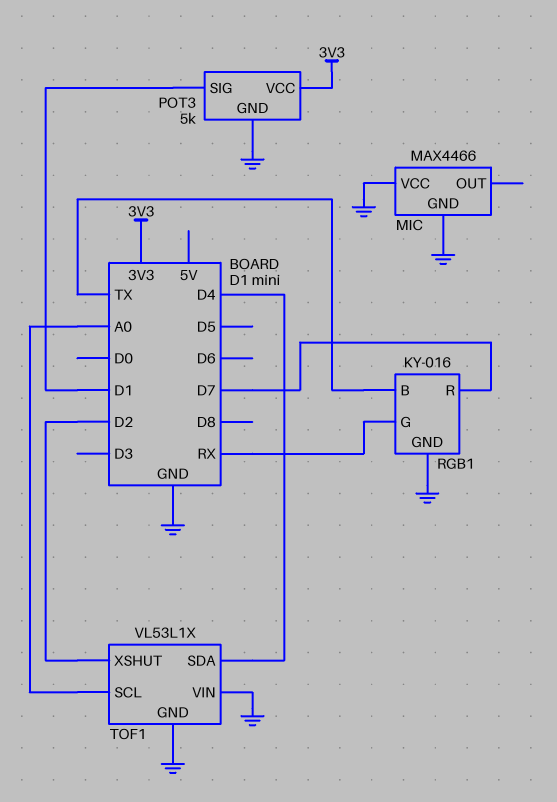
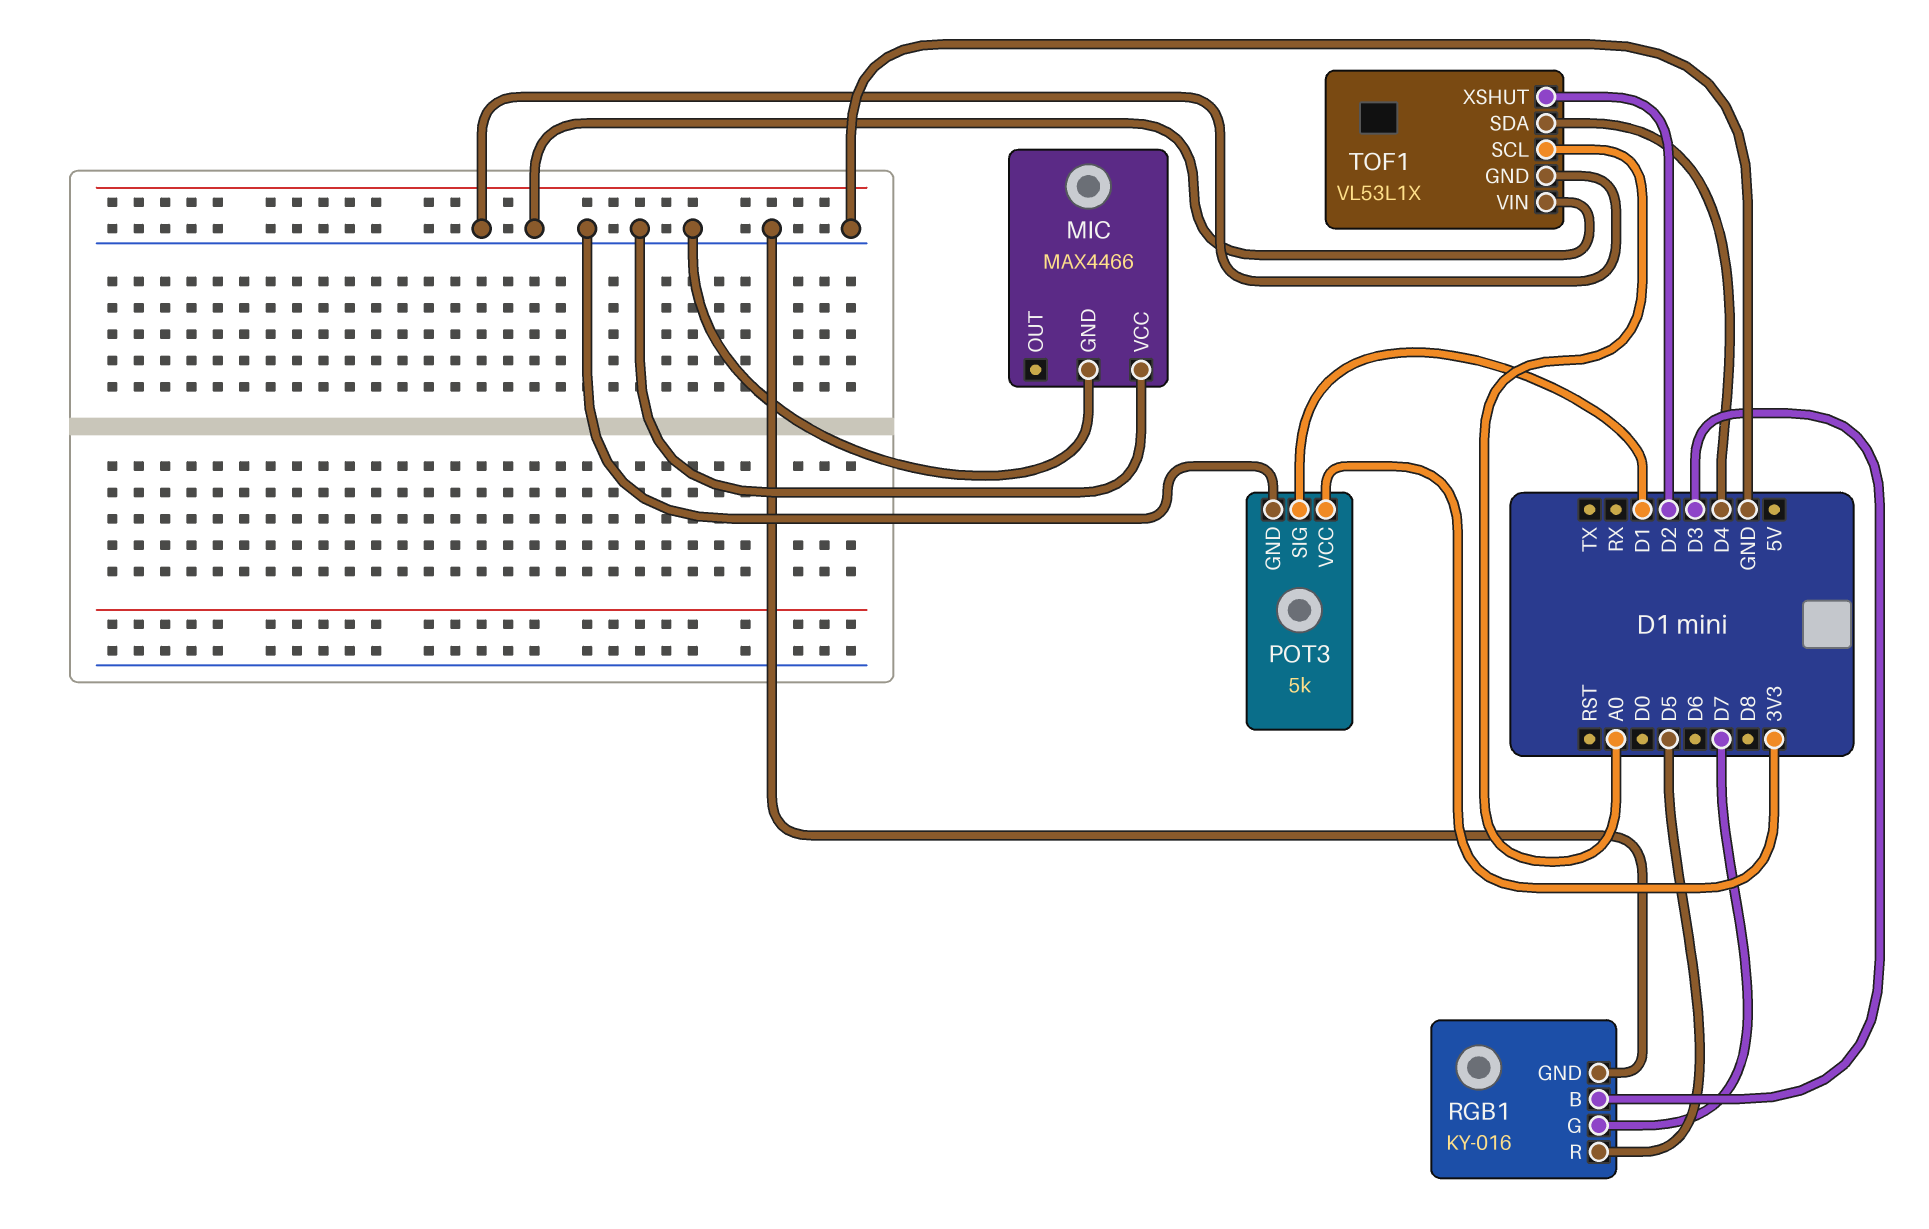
RGB1 pin B: TX -> D3
RGB1 pin G: RX -> D7
RGB1 pin R: D7 -> D5

